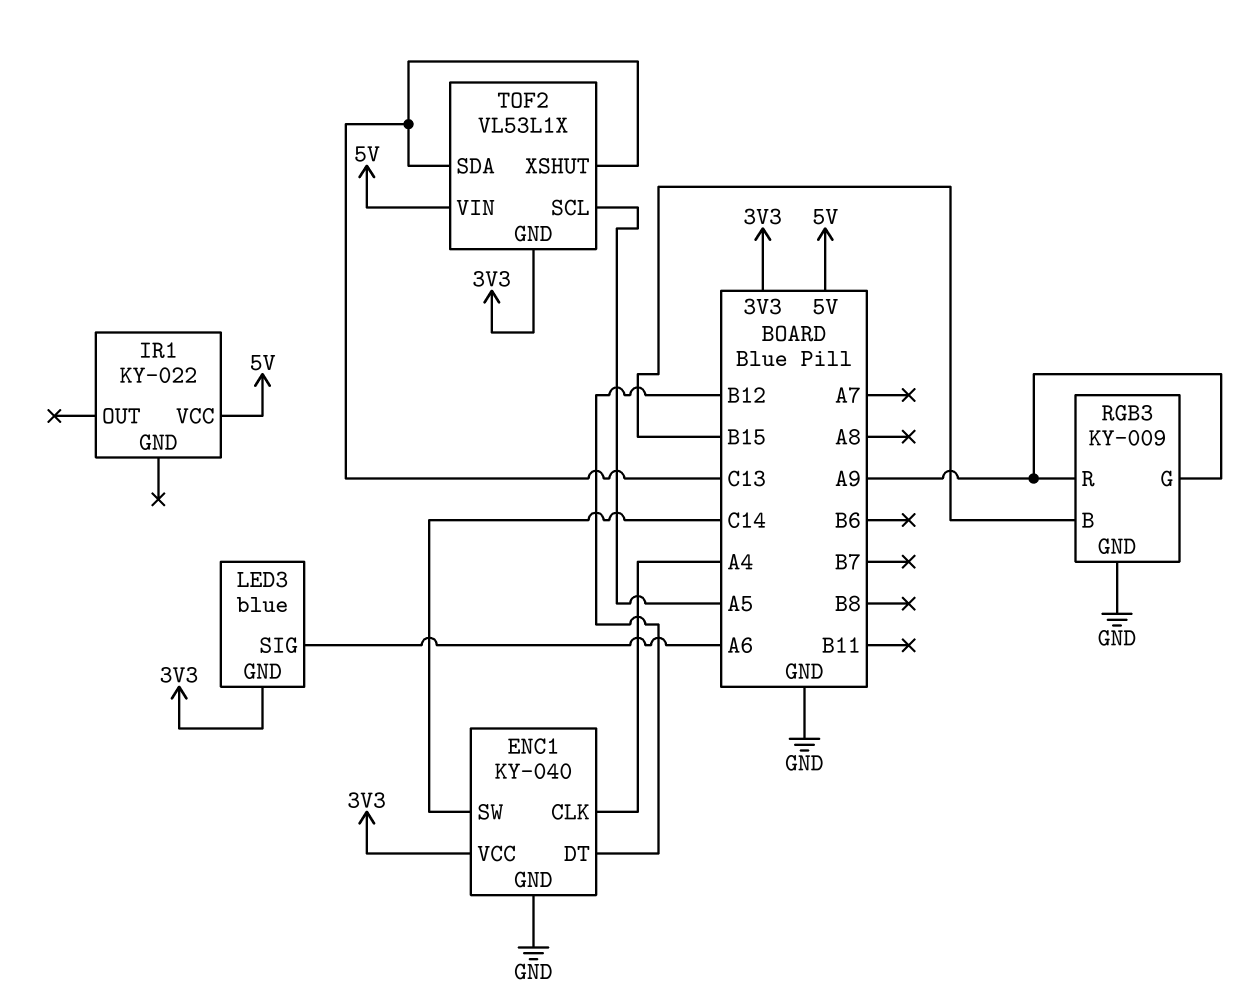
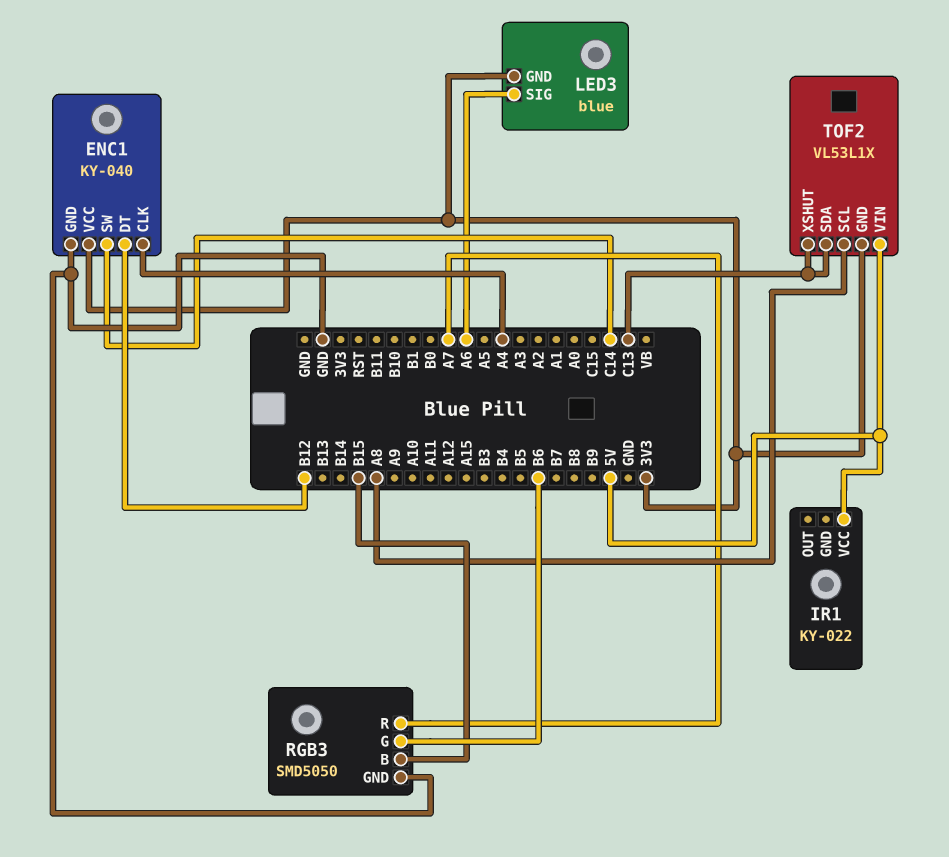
RGB3: KY-009 -> SMD5050
RGB3 pin G: A9 -> B6
RGB3 pin R: A9 -> A7
TOF2 pin SCL: A5 -> A8

